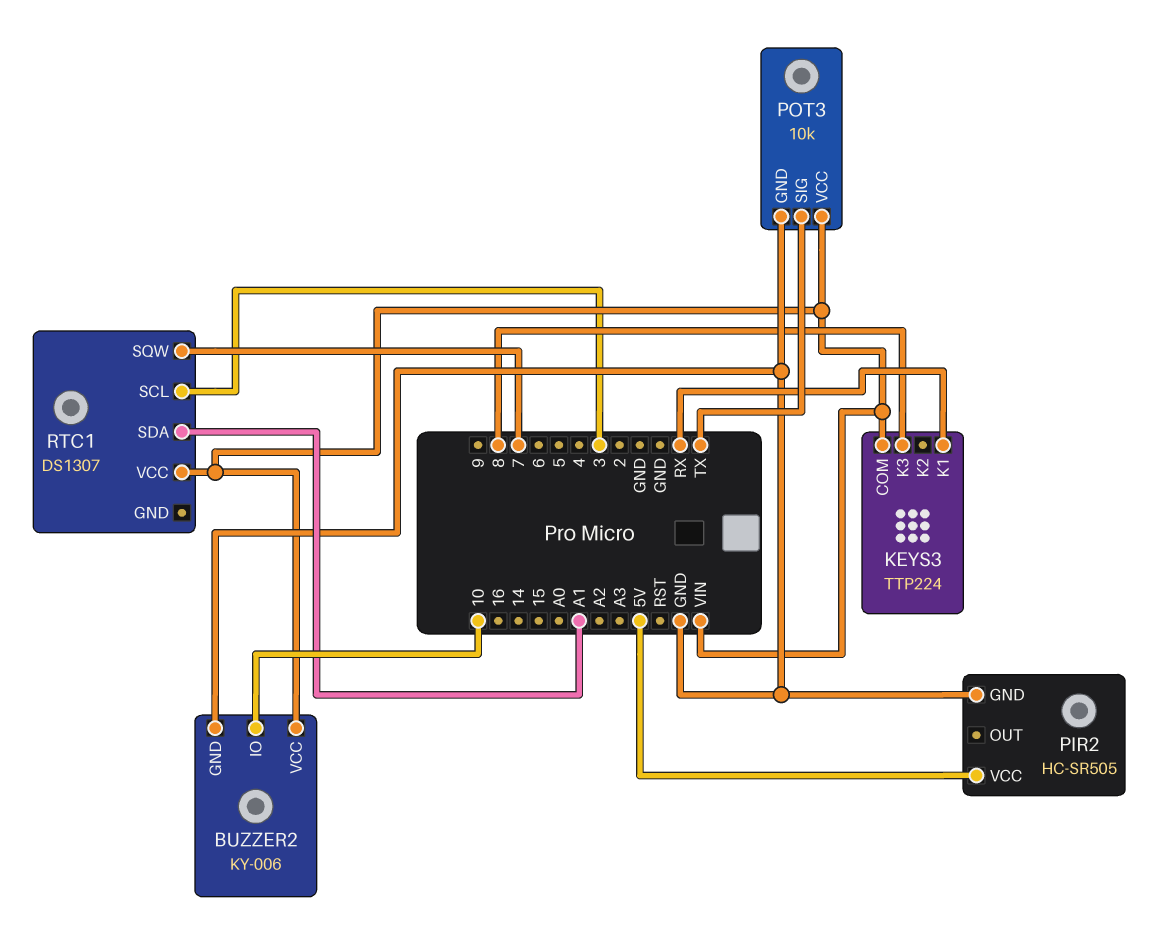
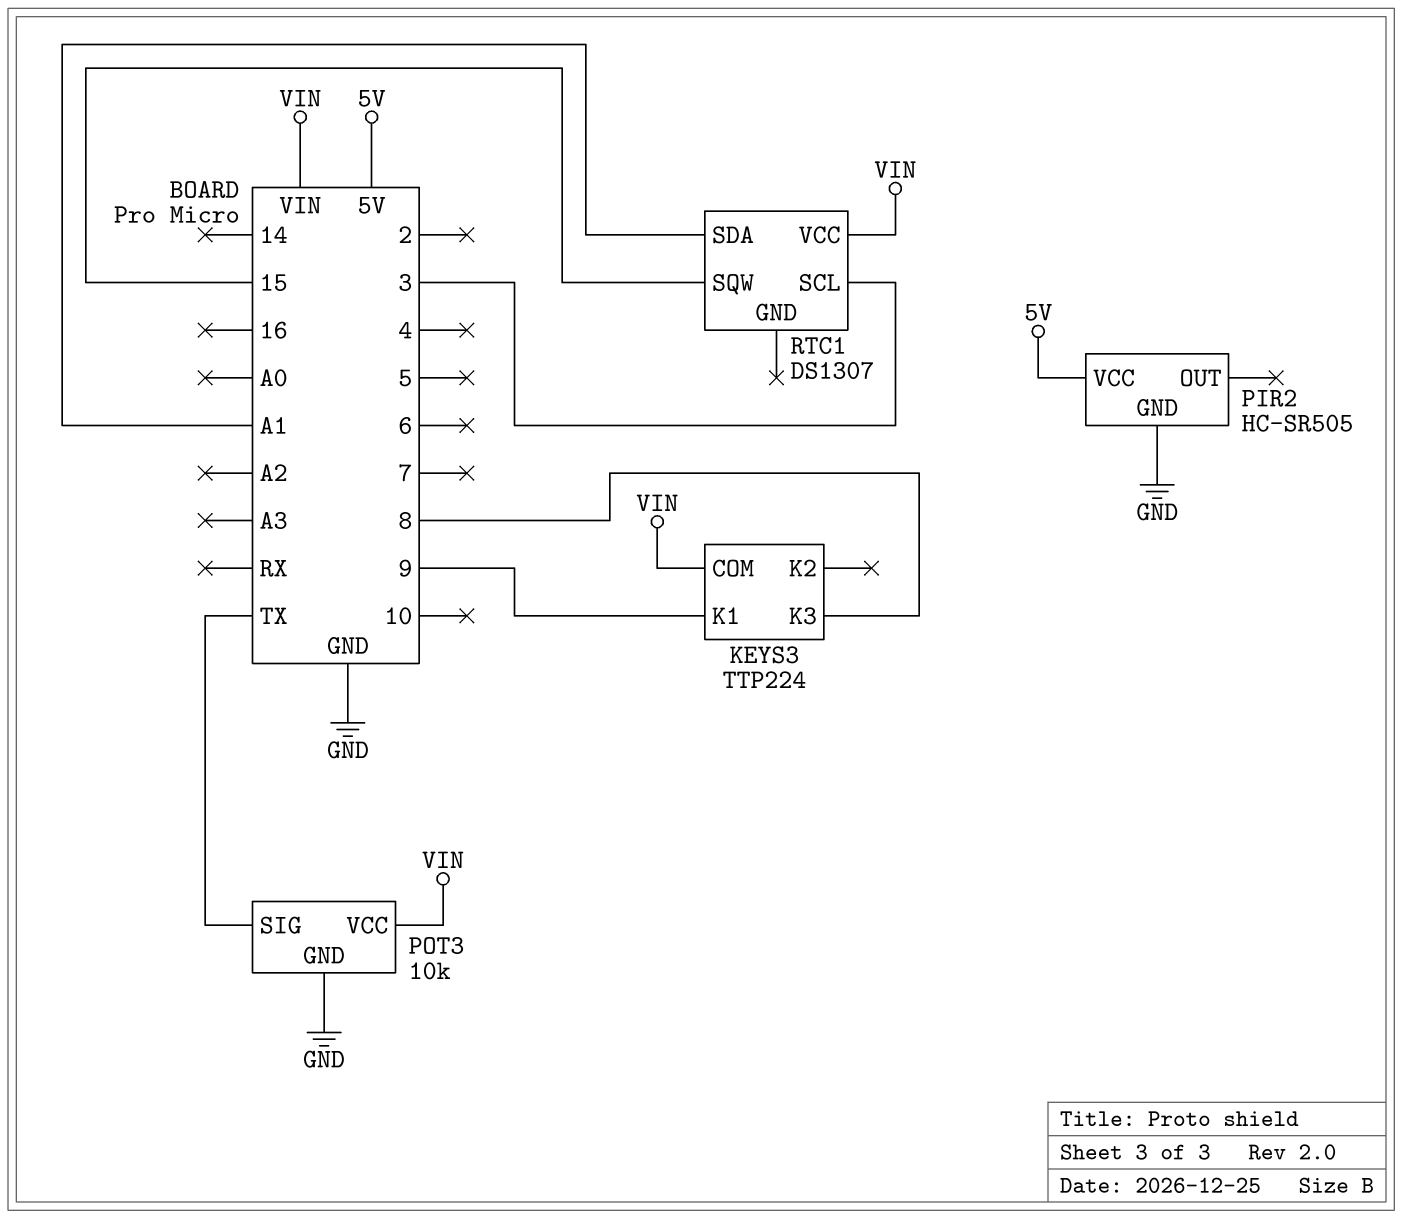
BUZZER2: KY-006 -> none
BUZZER2 pin GND: GND -> none
BUZZER2 pin IO: 10 -> none
BUZZER2 pin VCC: VIN -> none
KEYS3 pin K1: RX -> 9
RTC1 pin SQW: 7 -> 15

